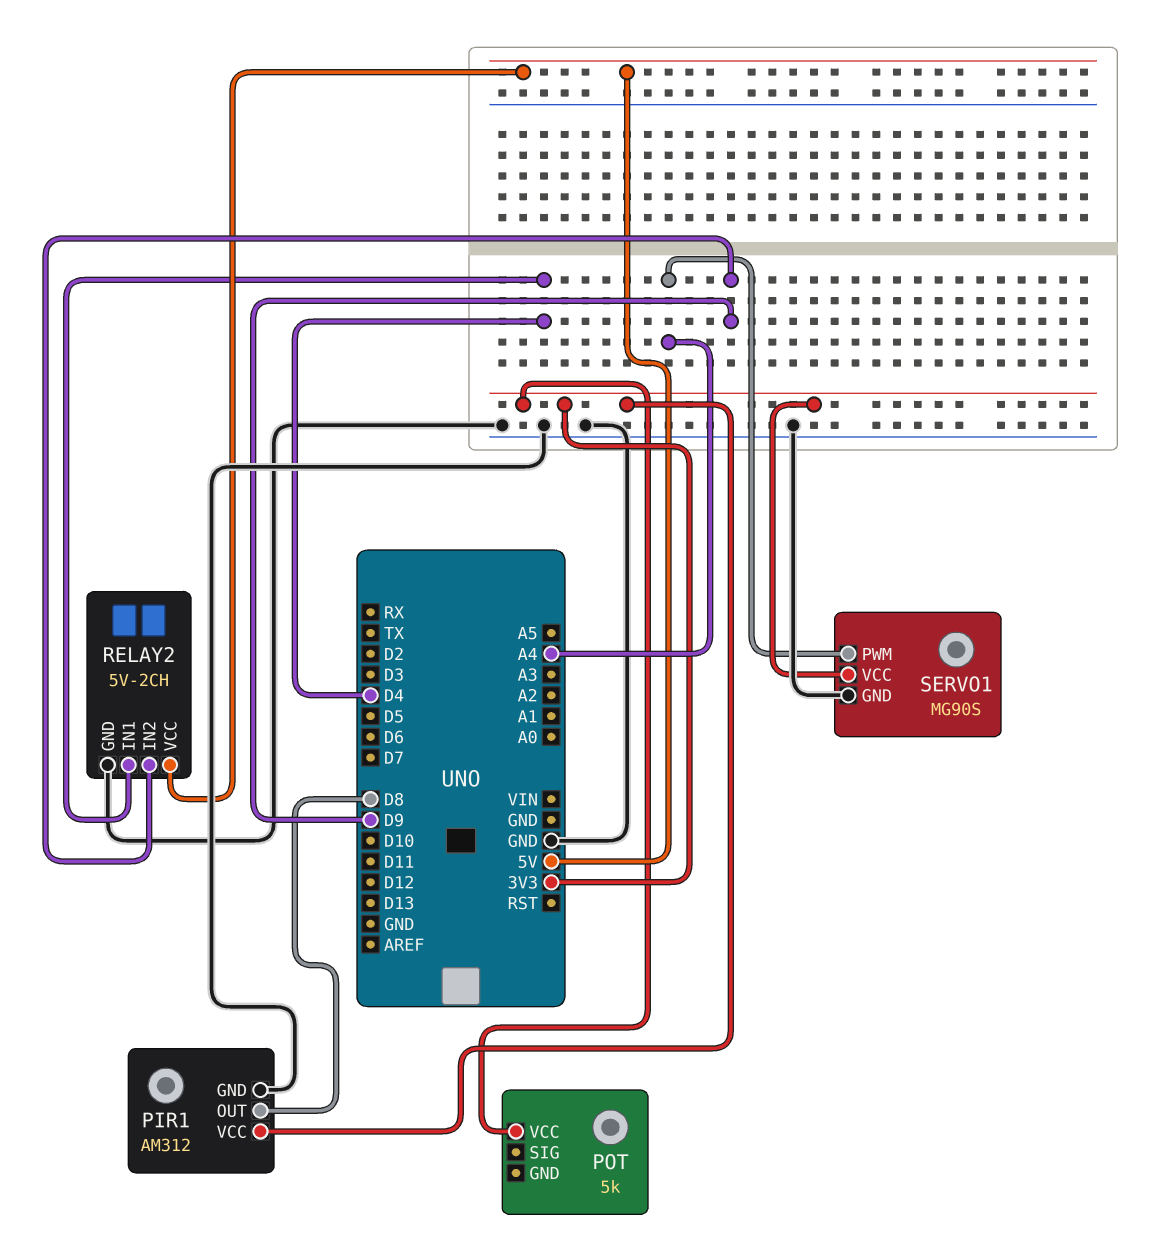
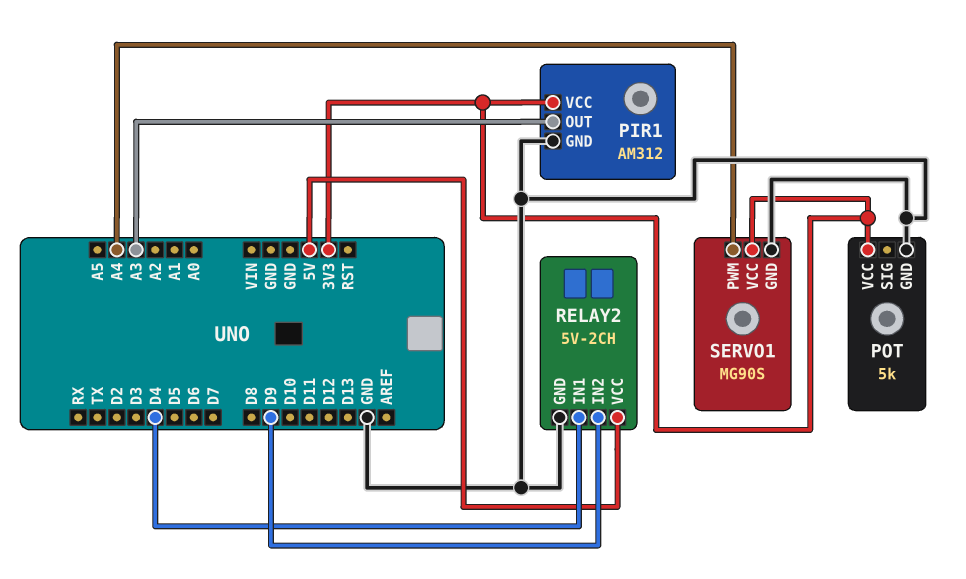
PIR1 pin OUT: D8 -> A3
POT pin GND: none -> GND

